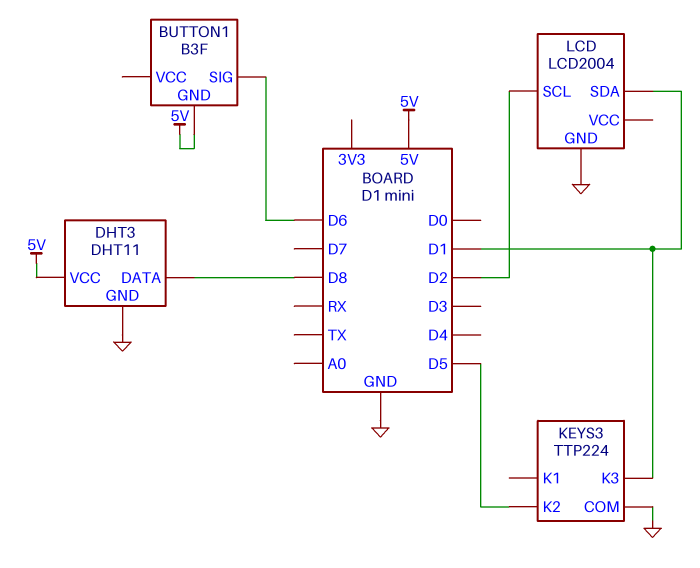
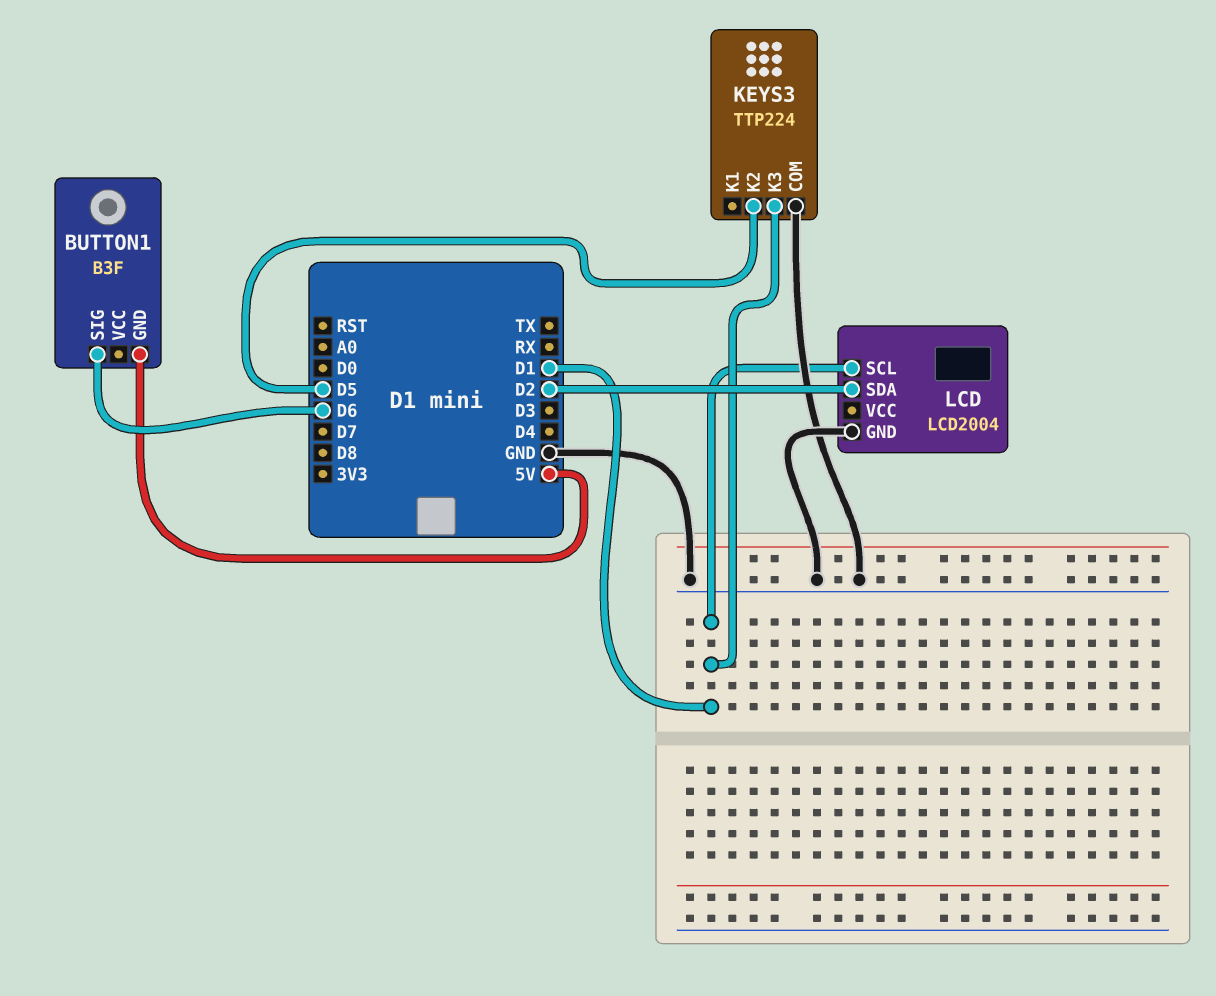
DHT3: DHT11 -> none
DHT3 pin DATA: D8 -> none
DHT3 pin GND: GND -> none
DHT3 pin VCC: 5V -> none
LCD pin SCL: D2 -> D1
LCD pin SDA: D1 -> D2

